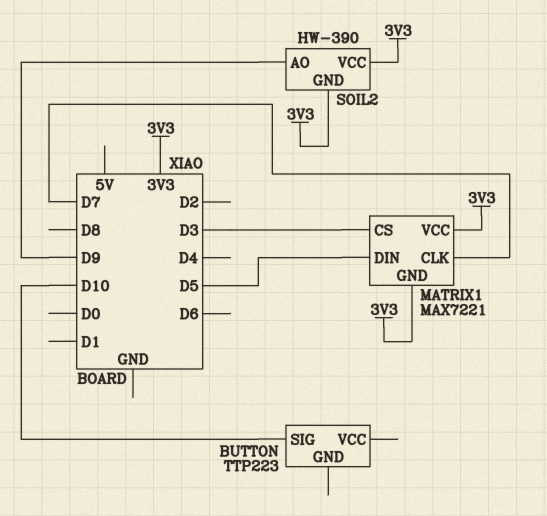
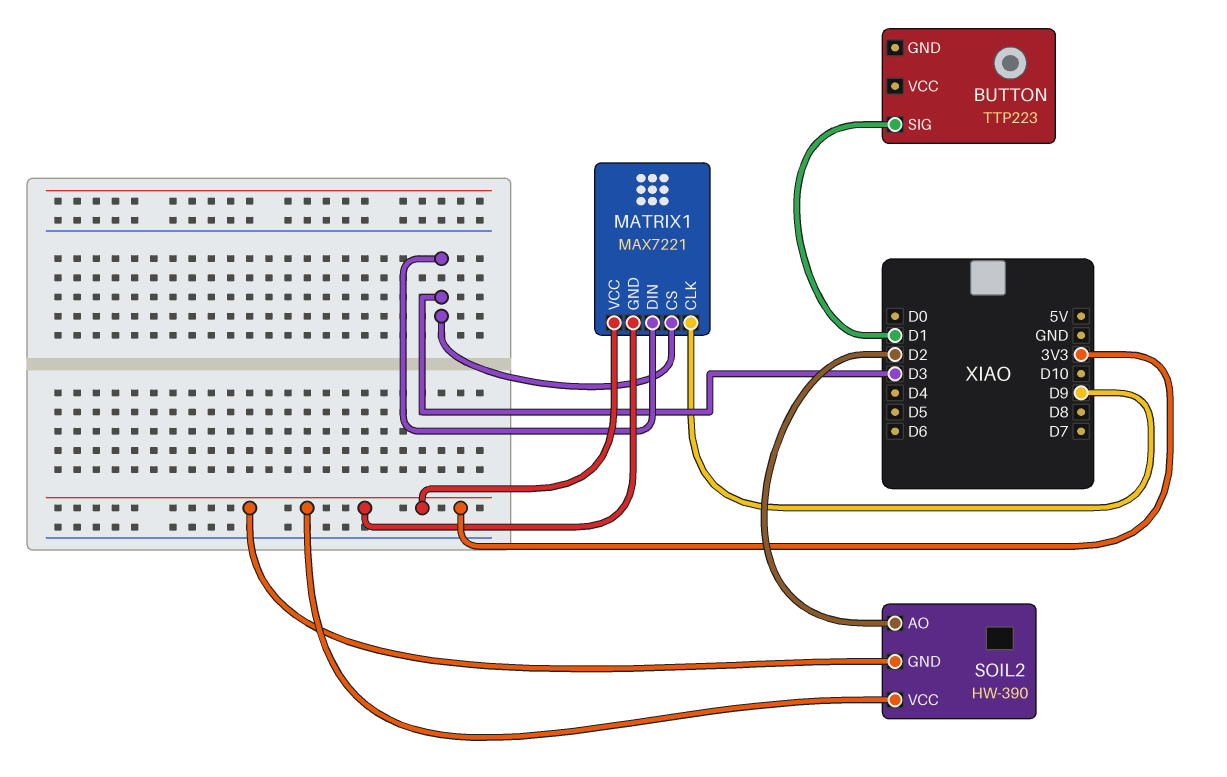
BUTTON pin SIG: D10 -> D1
MATRIX1 pin CLK: D7 -> D9
MATRIX1 pin DIN: D5 -> D3
SOIL2 pin AO: D9 -> D2

